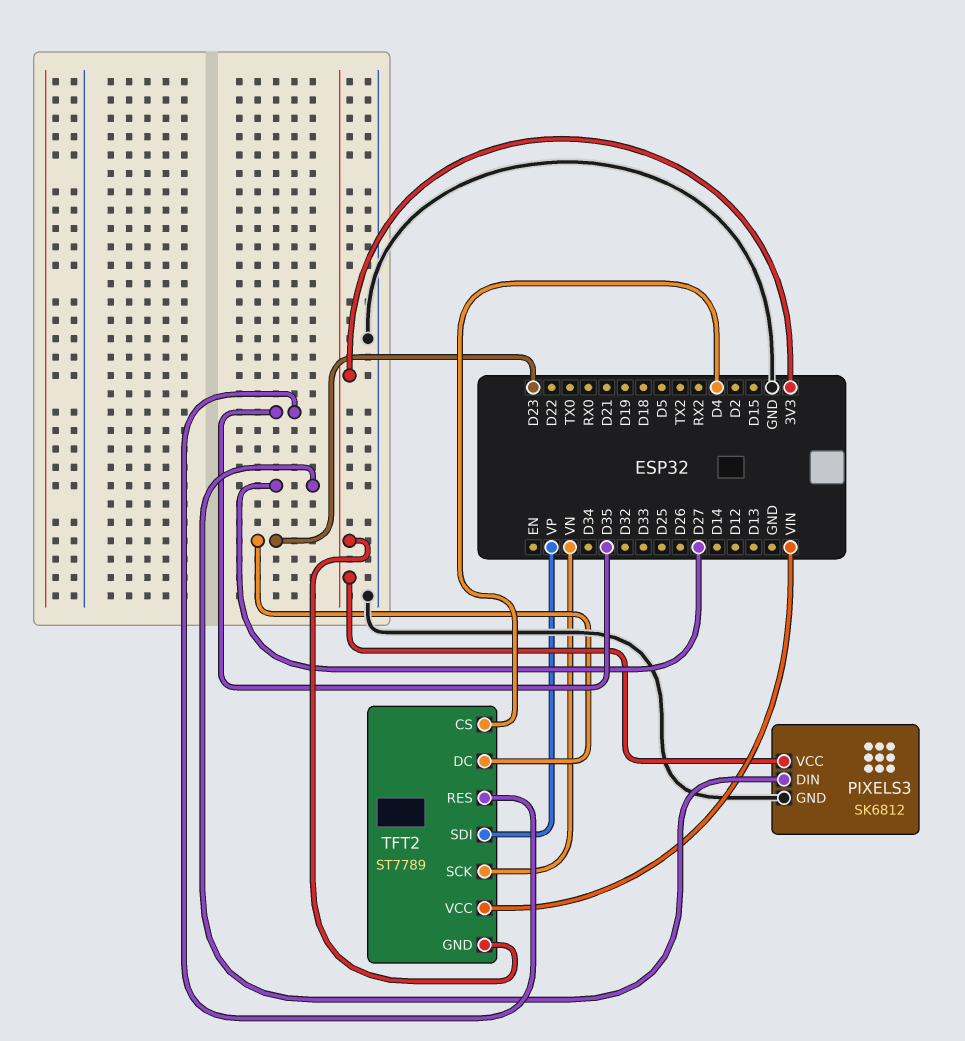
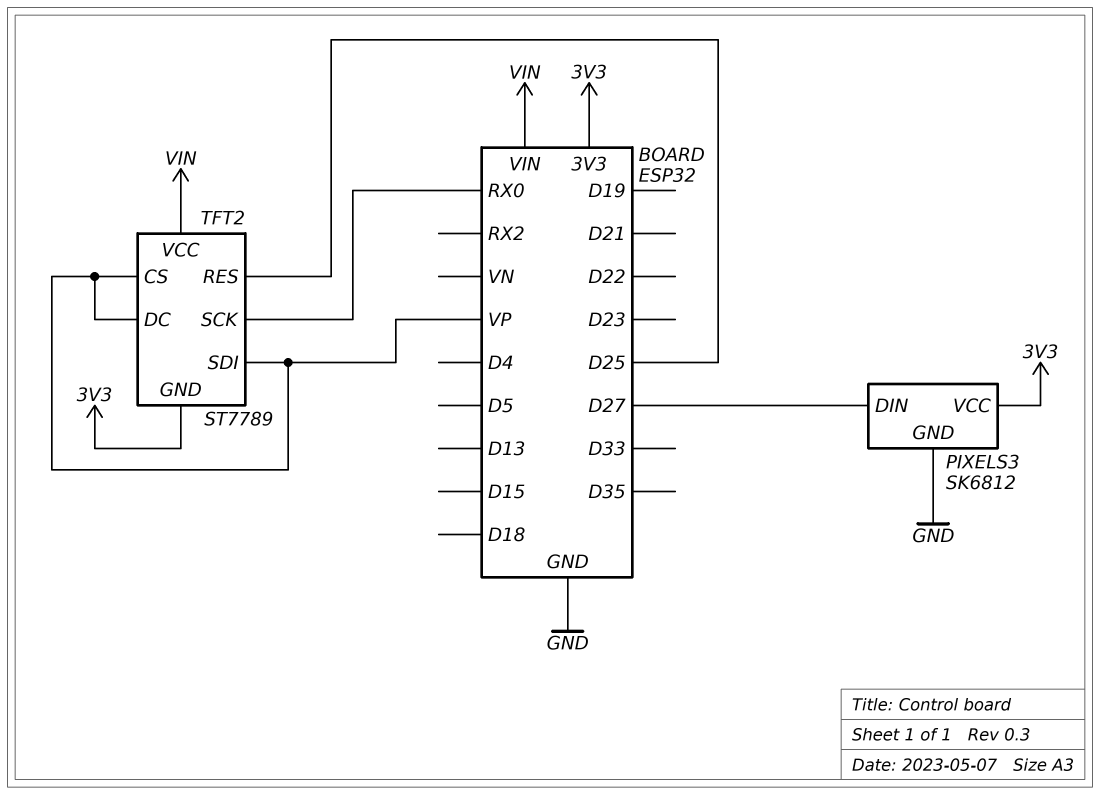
TFT2 pin CS: D4 -> VP
TFT2 pin DC: D23 -> VP
TFT2 pin RES: D35 -> D25
TFT2 pin SCK: VN -> RX0

